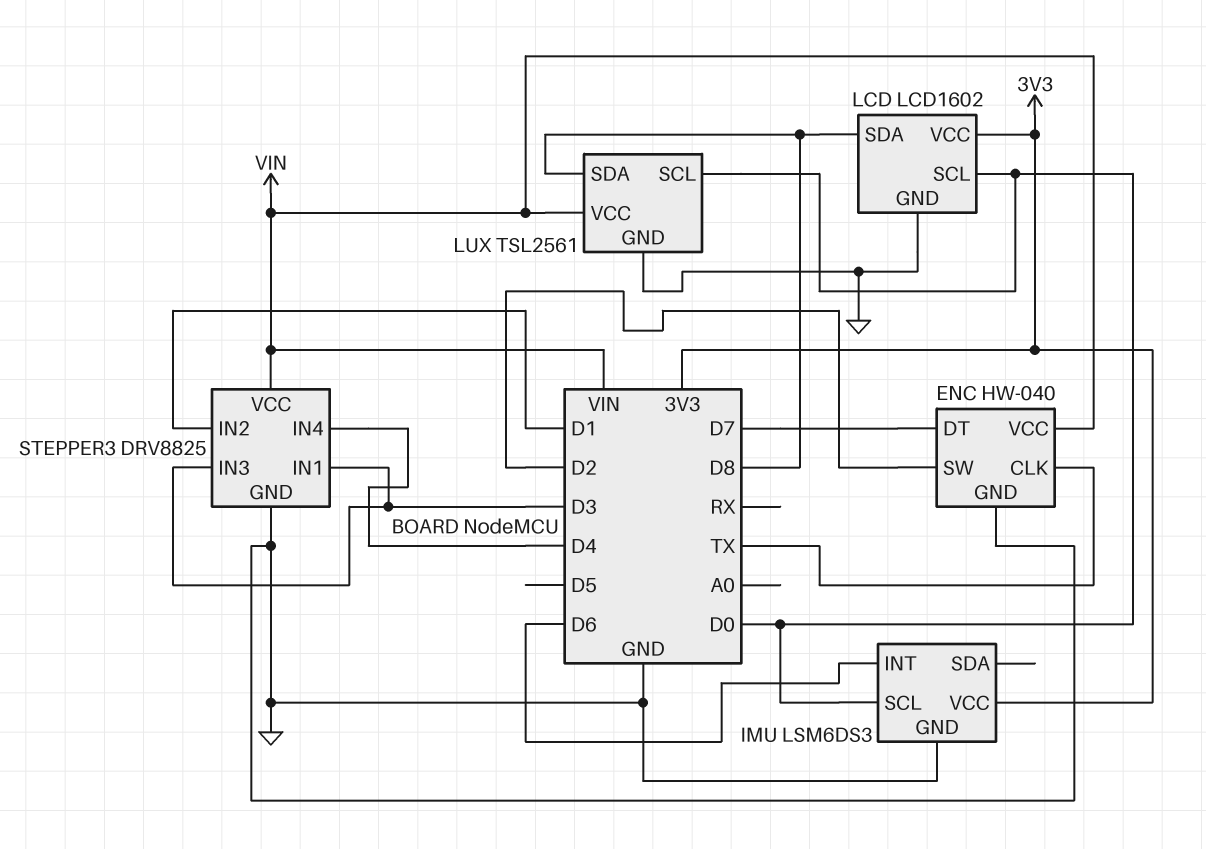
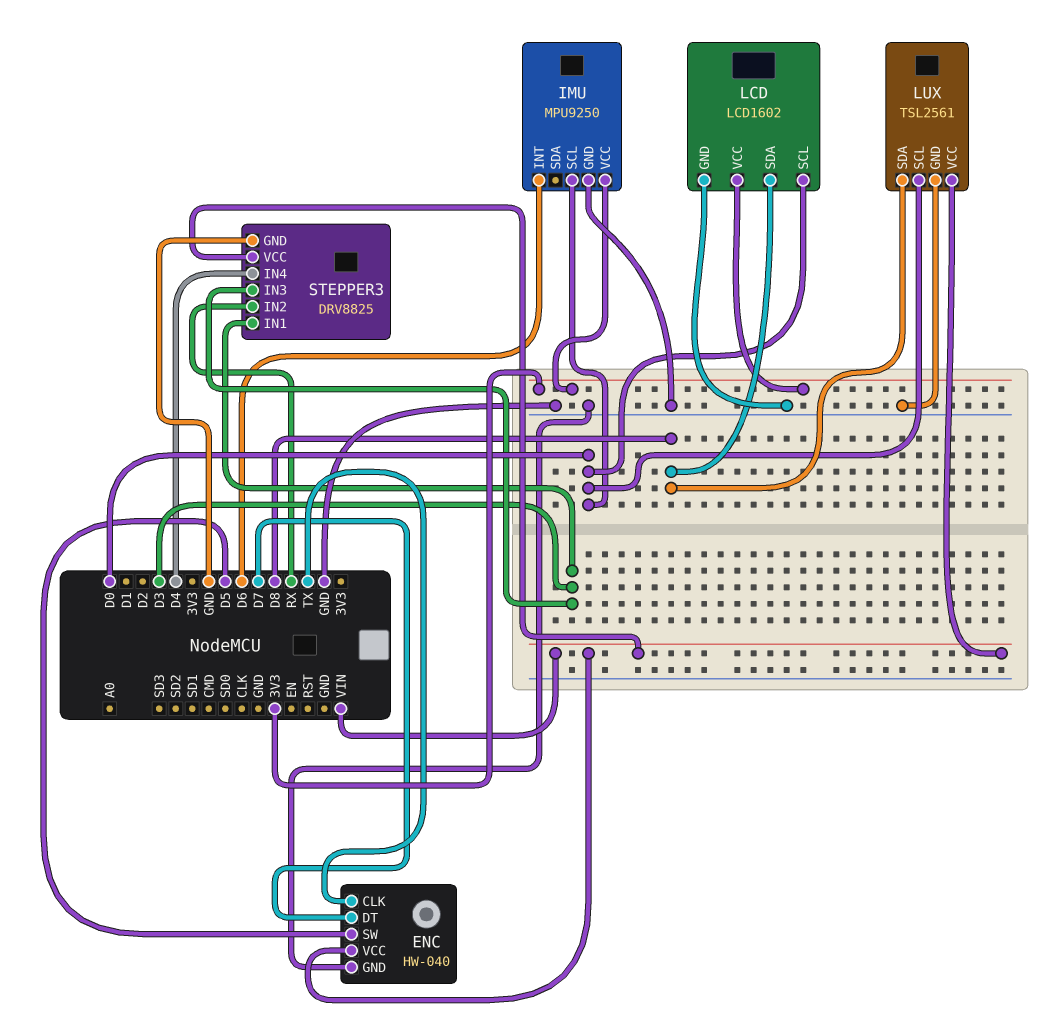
ENC pin SW: D2 -> D5
IMU: LSM6DS3 -> MPU9250
STEPPER3 pin IN2: D1 -> RX

